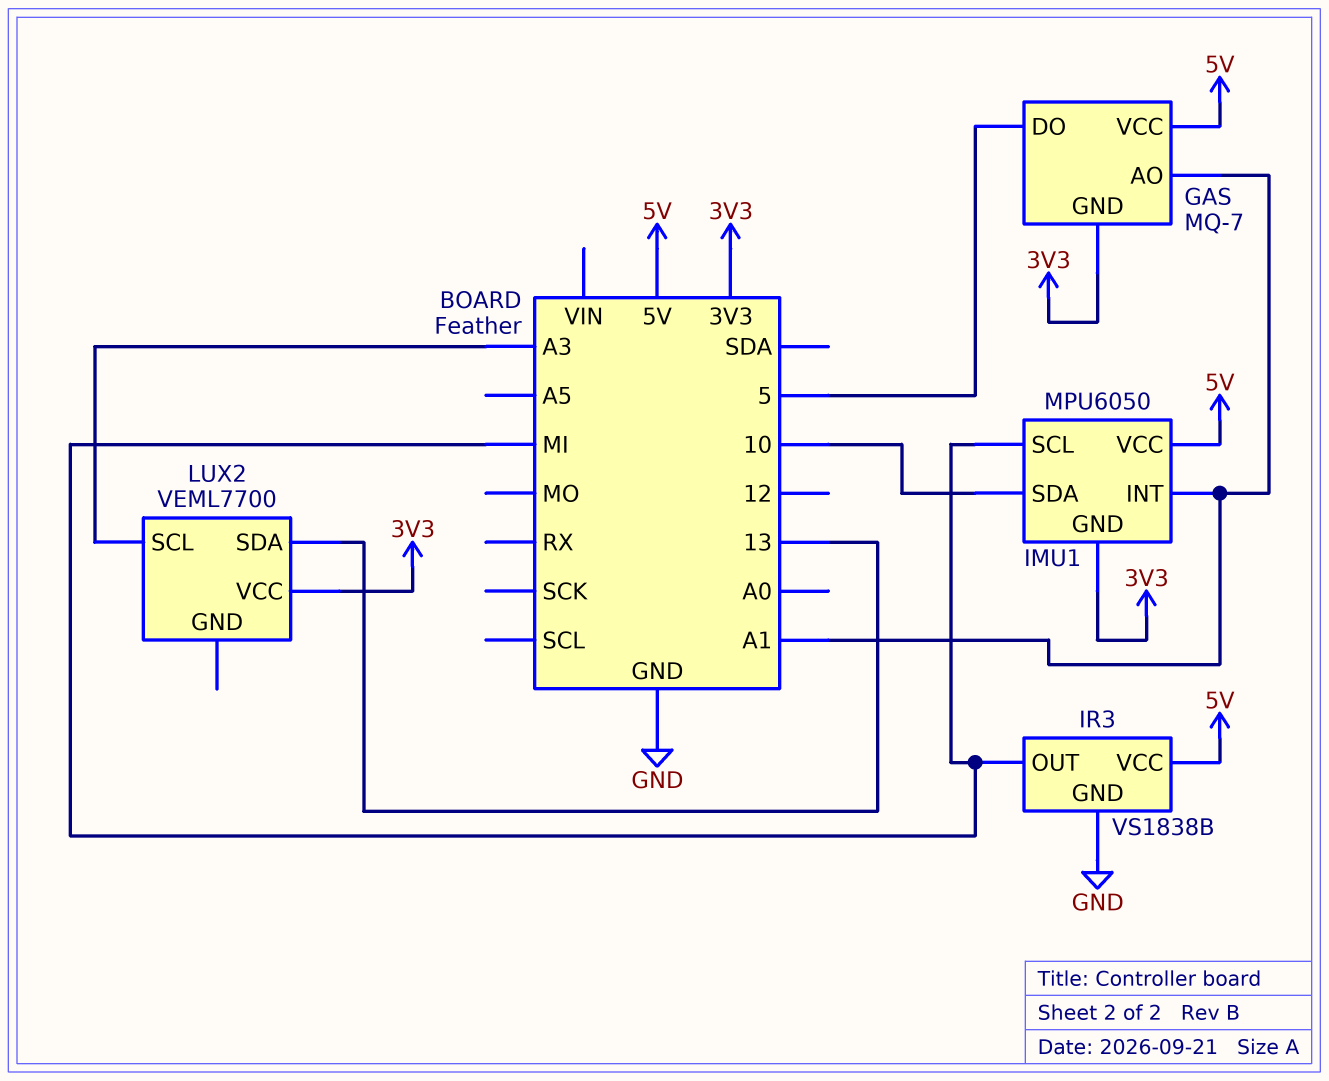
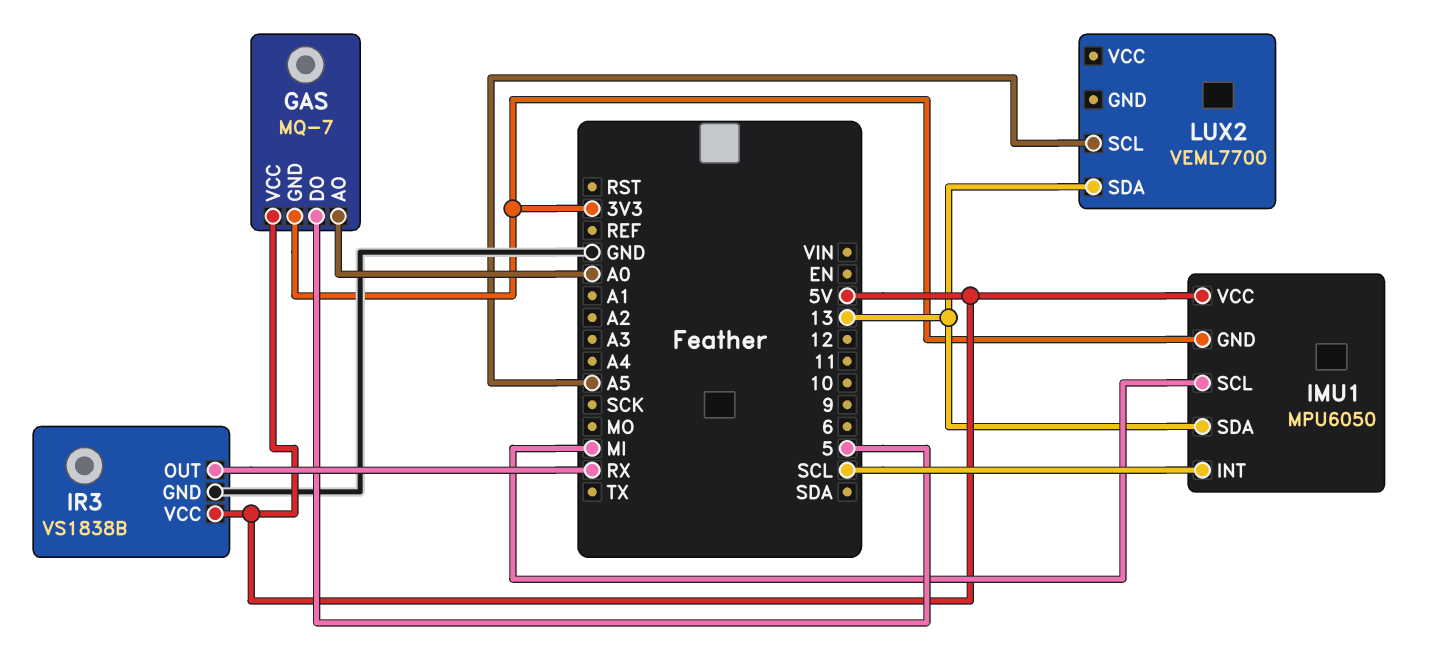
GAS pin AO: A1 -> A0
IMU1 pin INT: A1 -> SCL
IMU1 pin SDA: 10 -> 13
IR3 pin OUT: MI -> RX
LUX2 pin SCL: A3 -> A5
LUX2 pin VCC: 3V3 -> none

